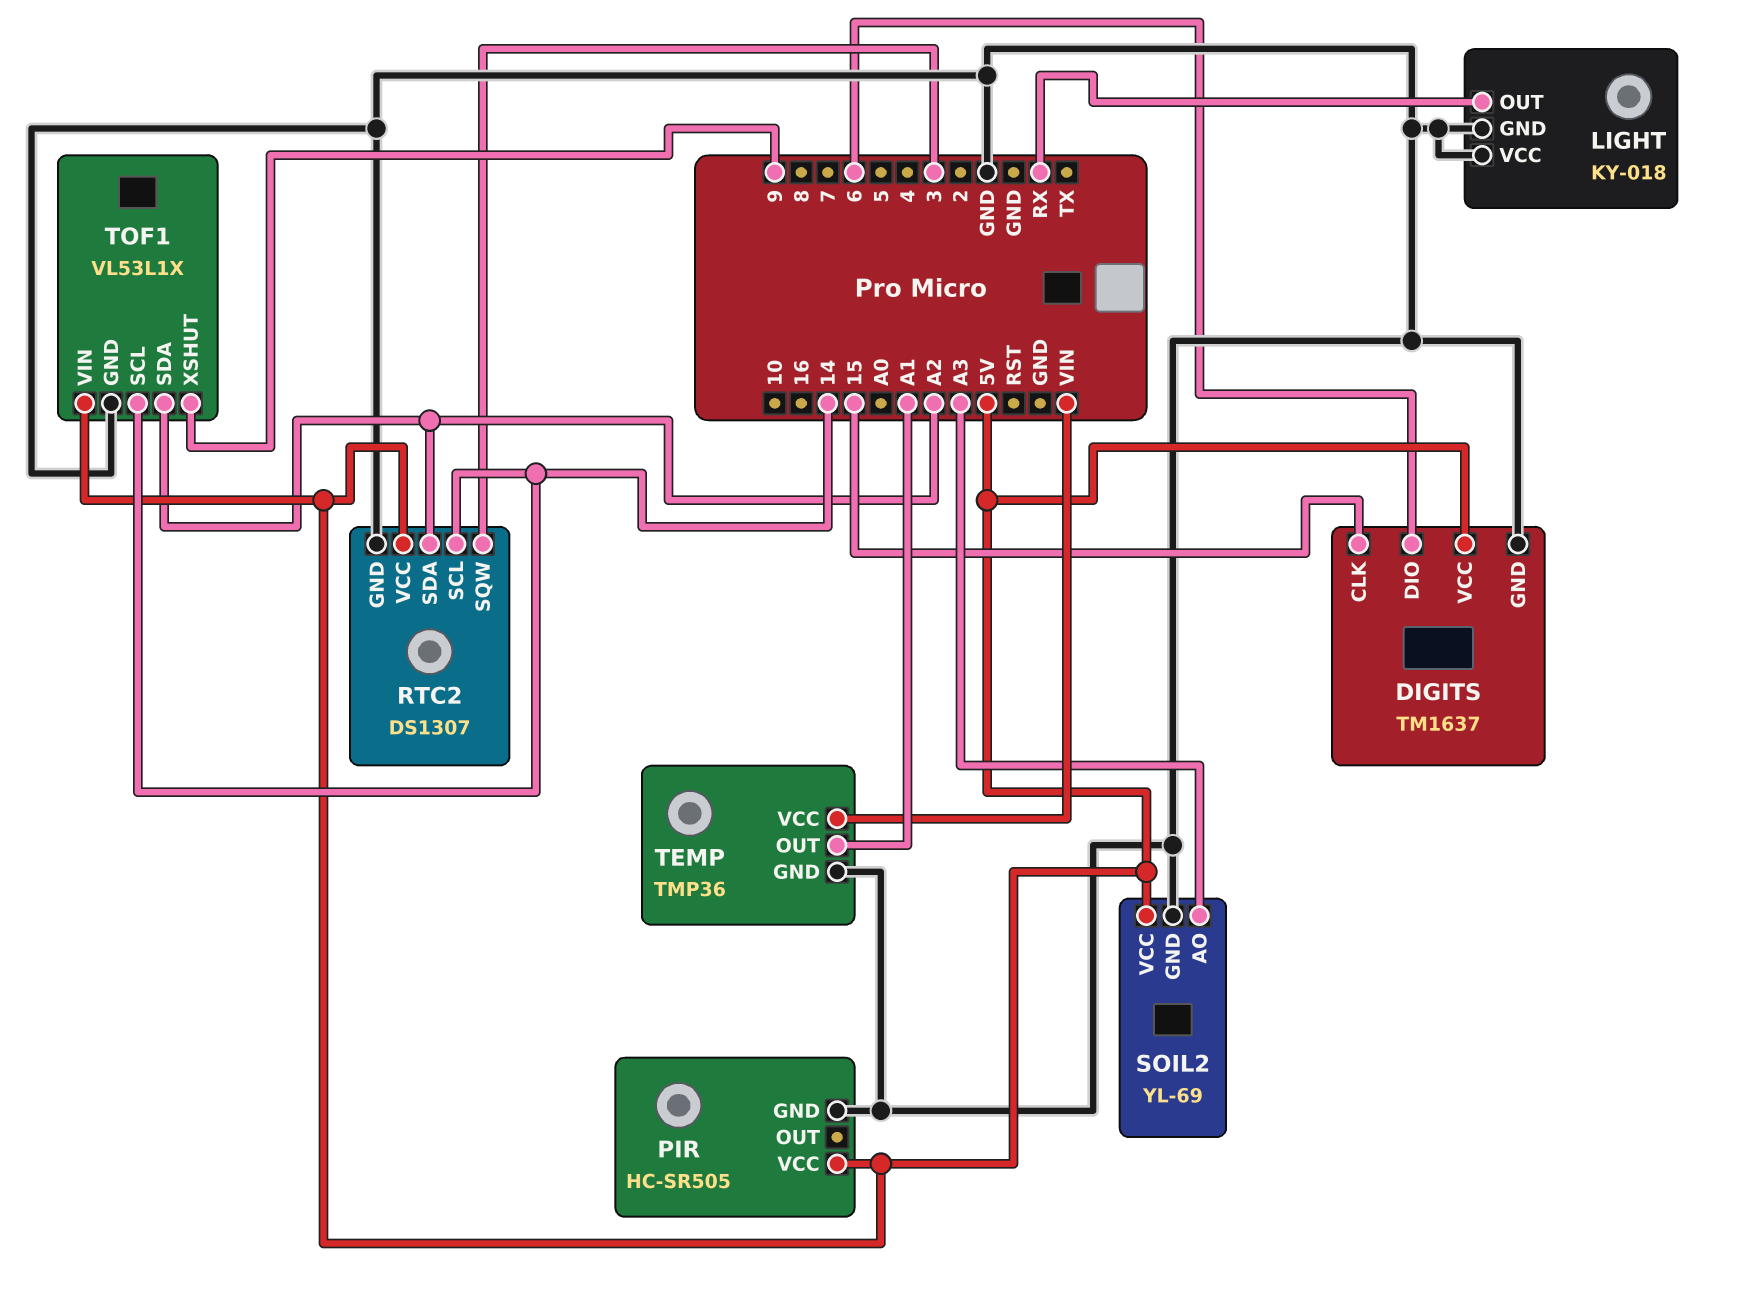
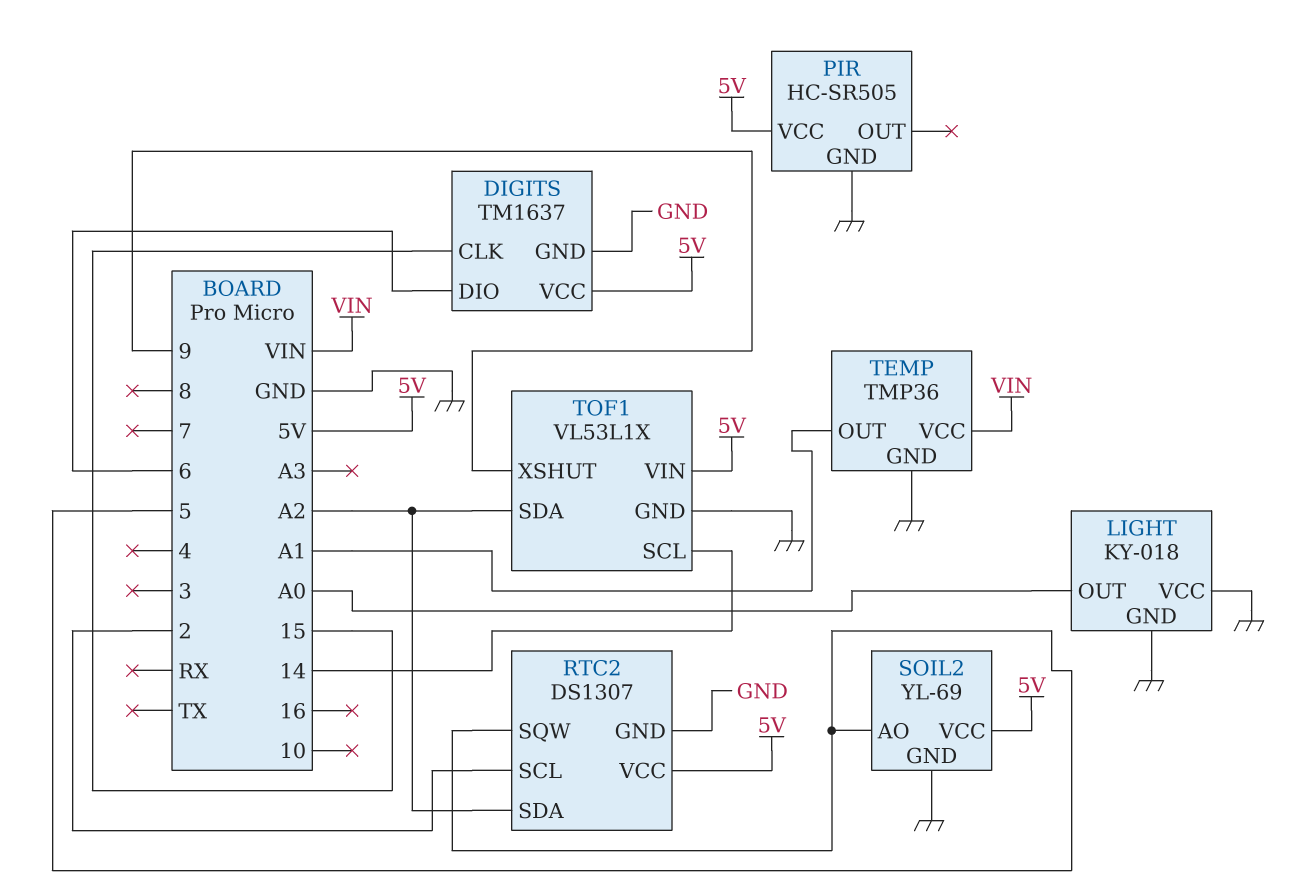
LIGHT pin OUT: RX -> A0
RTC2 pin SCL: 14 -> 2
RTC2 pin SQW: 3 -> 5
SOIL2 pin AO: A3 -> 5

